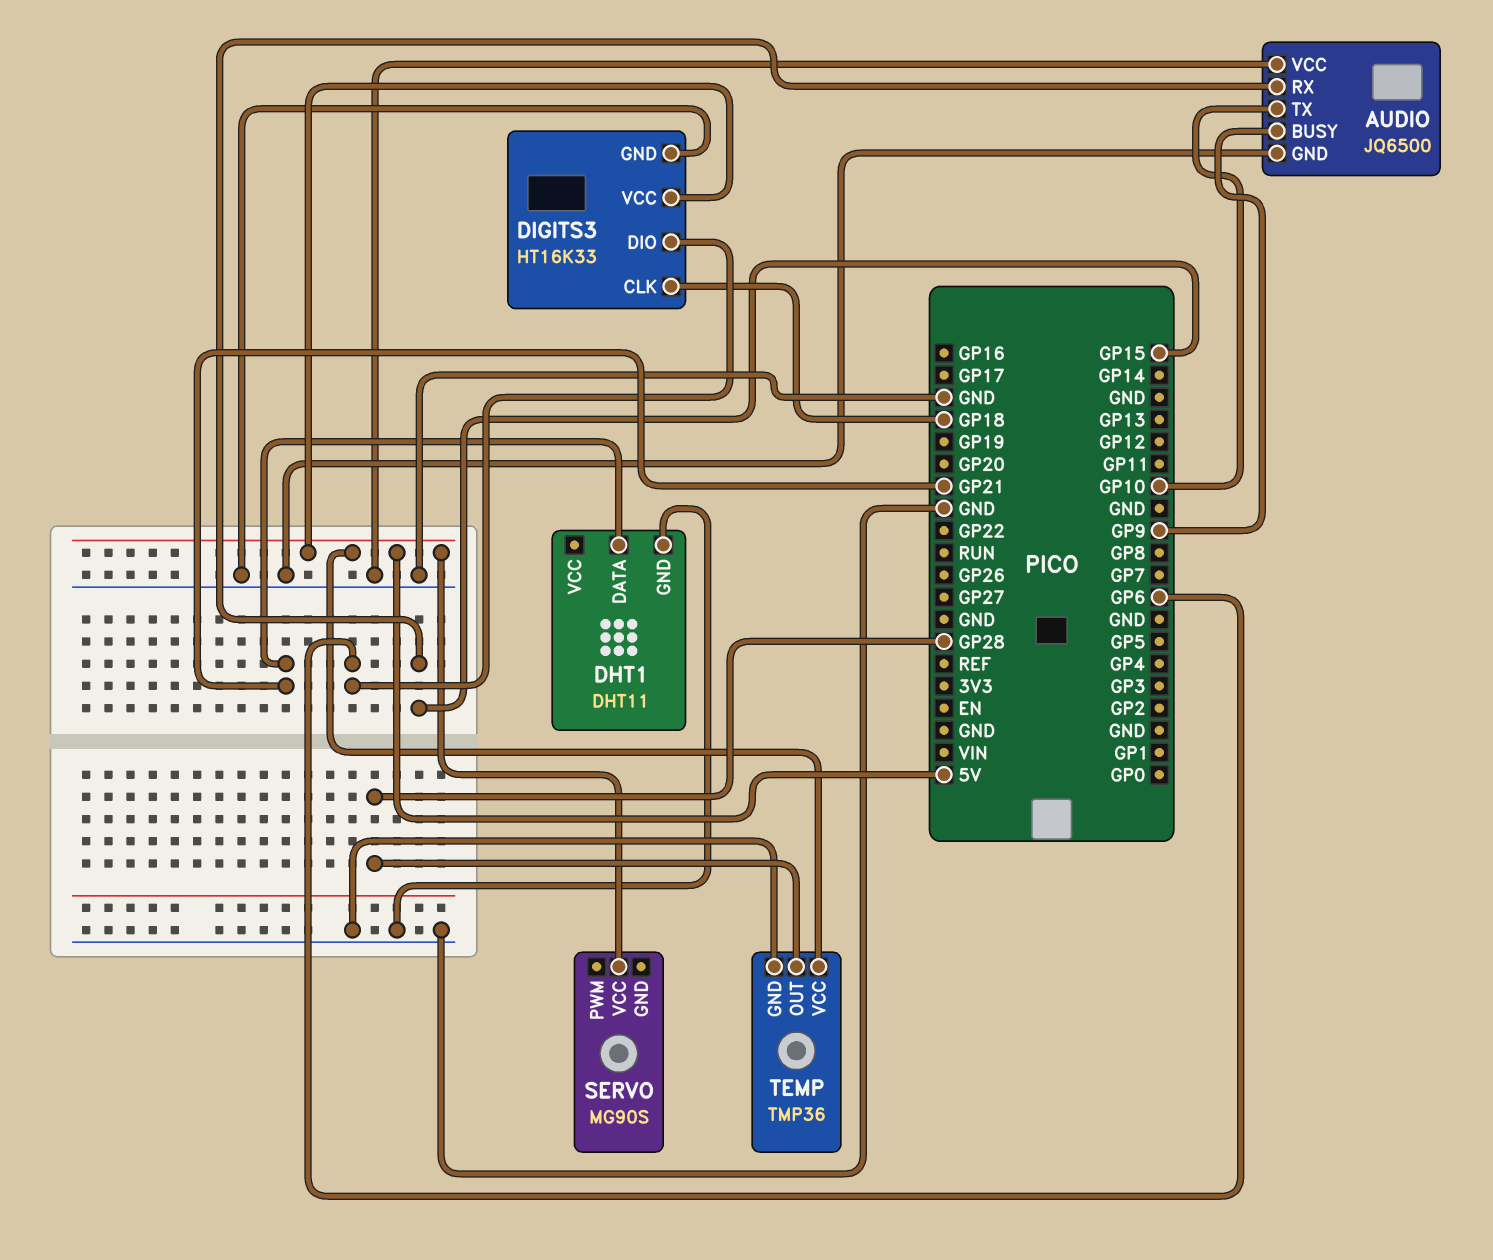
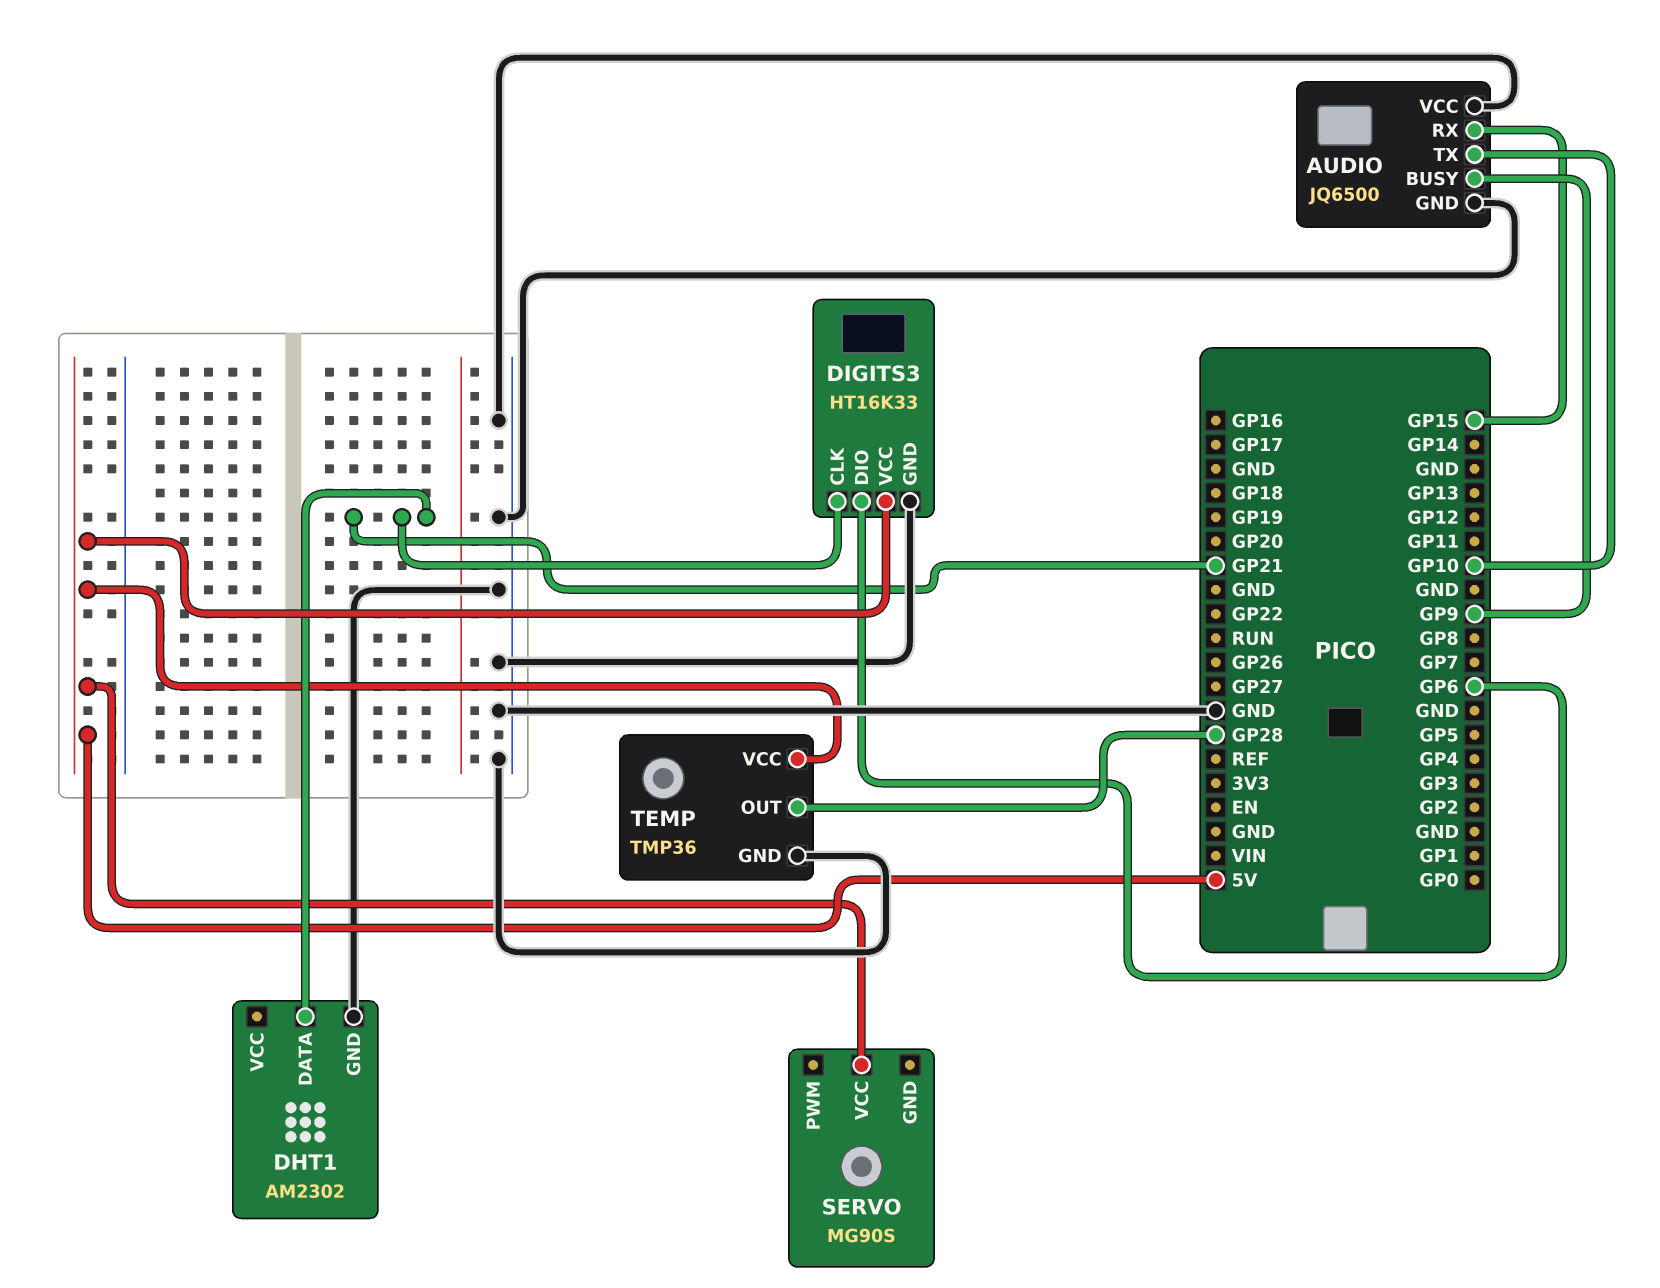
DHT1: DHT11 -> AM2302
DIGITS3 pin CLK: GP18 -> GP21

